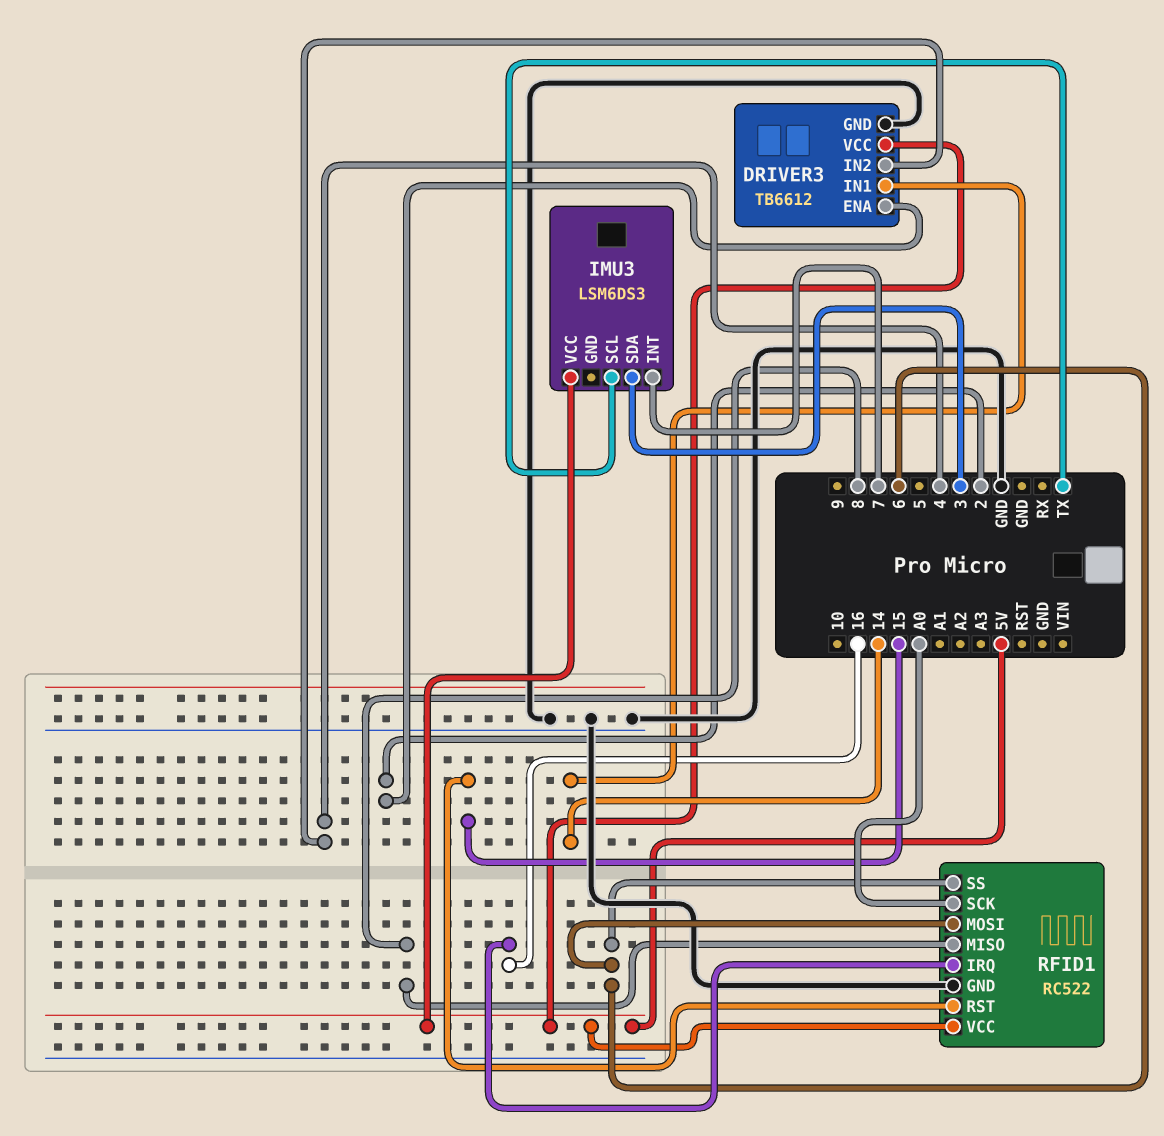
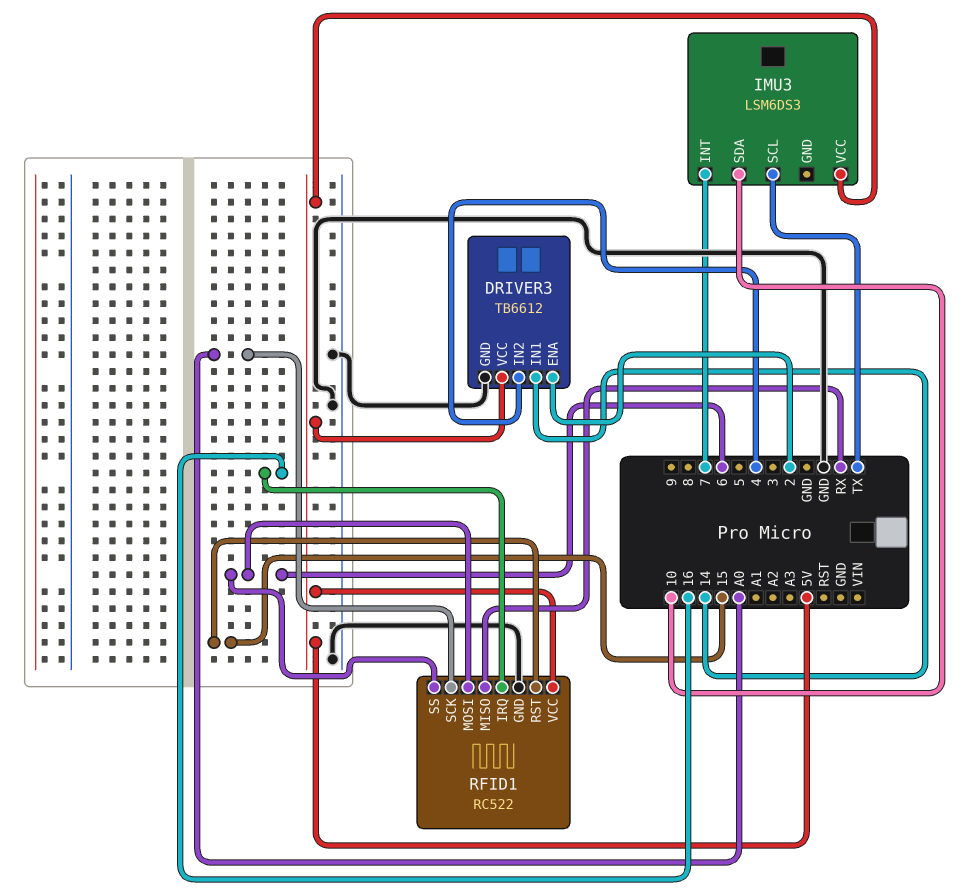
IMU3 pin SDA: 3 -> 10
RFID1 pin MISO: 8 -> RX

